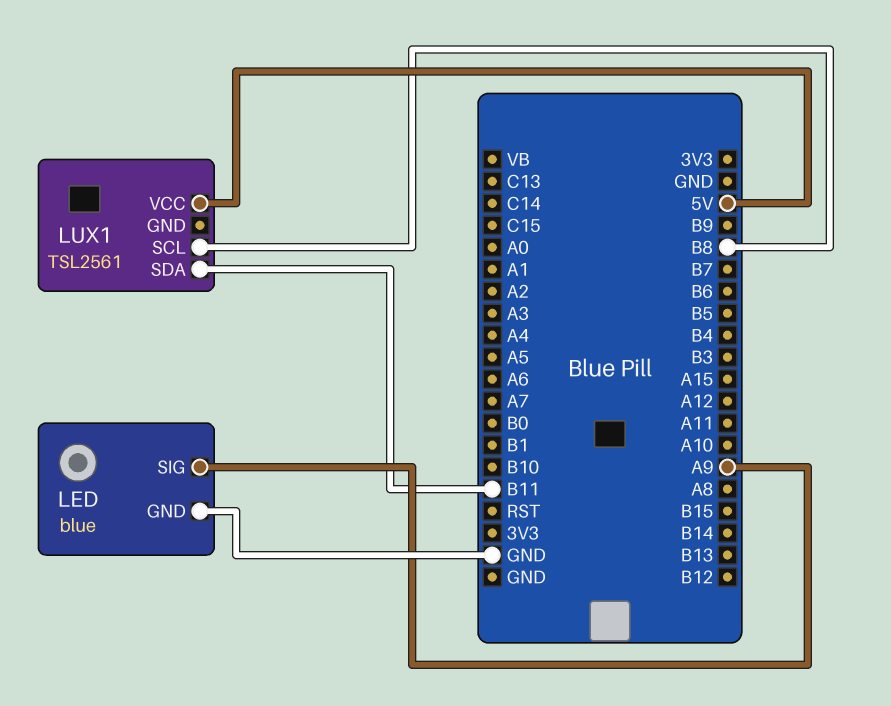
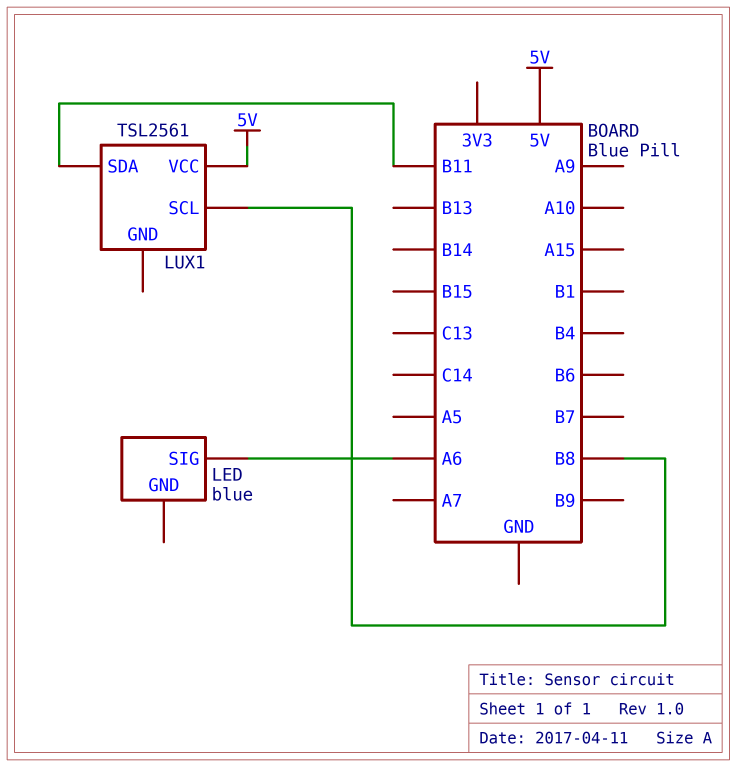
LED pin GND: GND -> none
LED pin SIG: A9 -> A6

